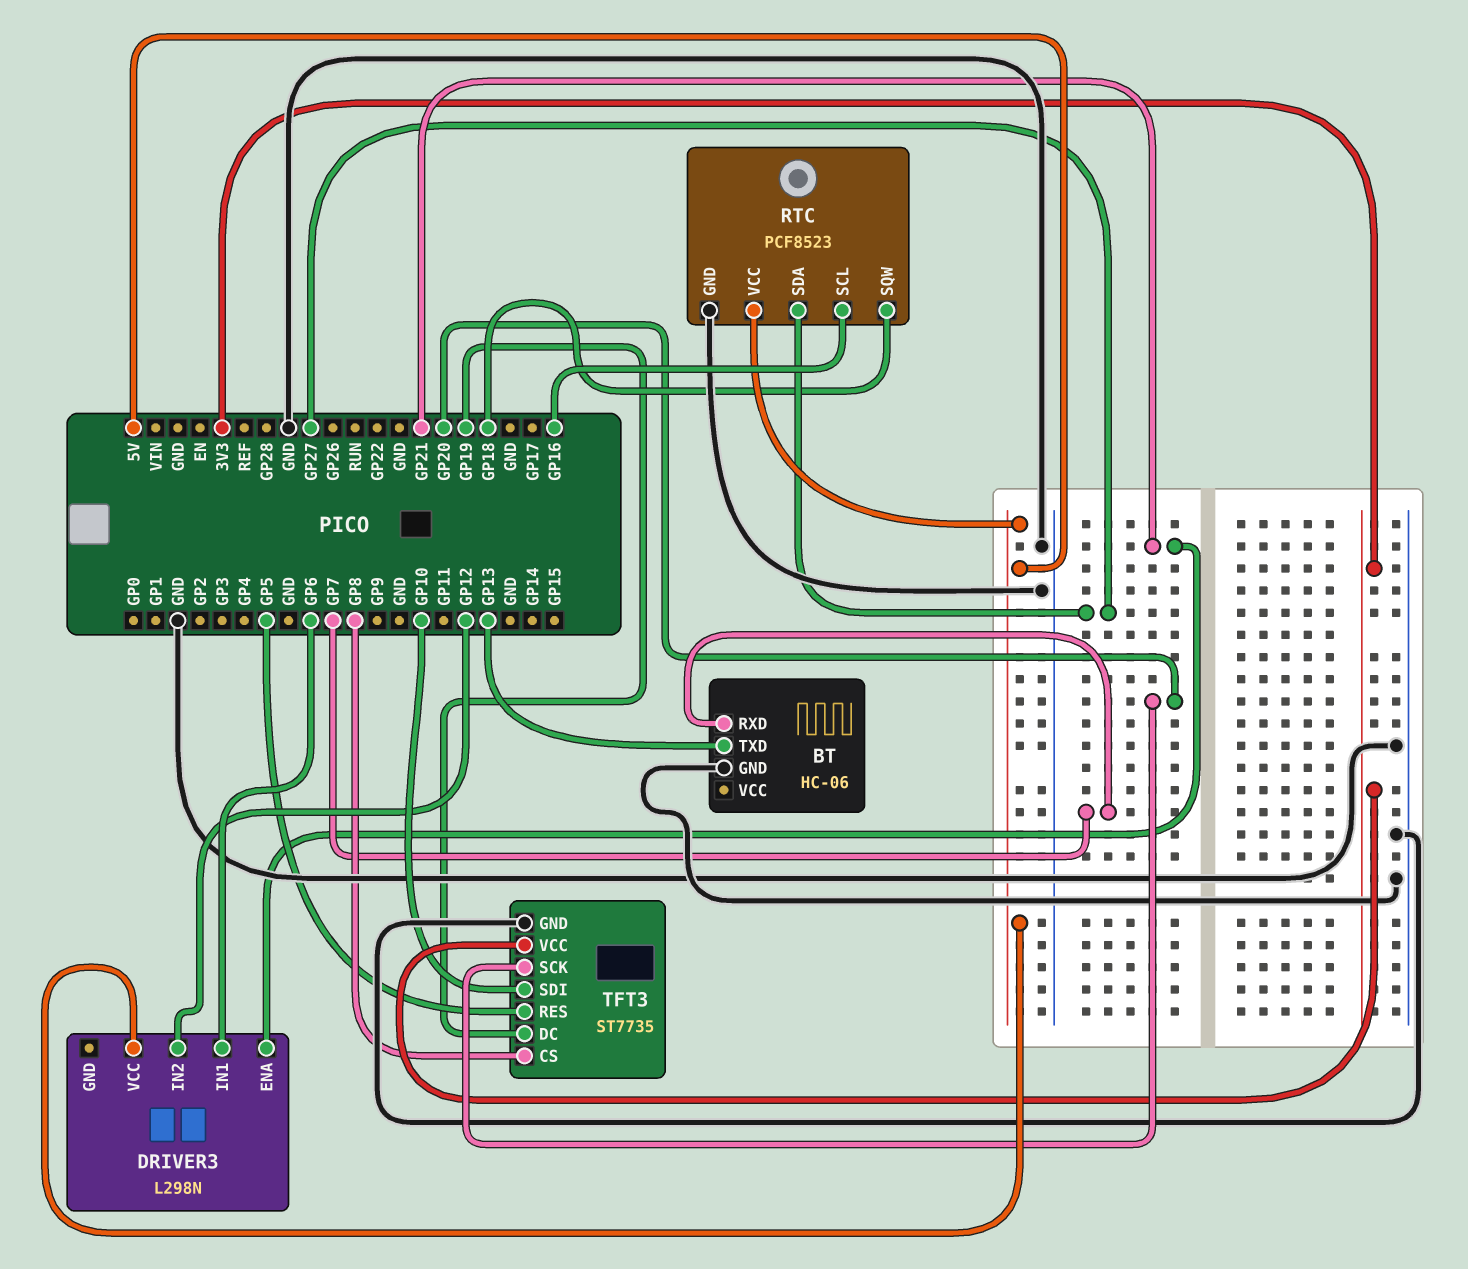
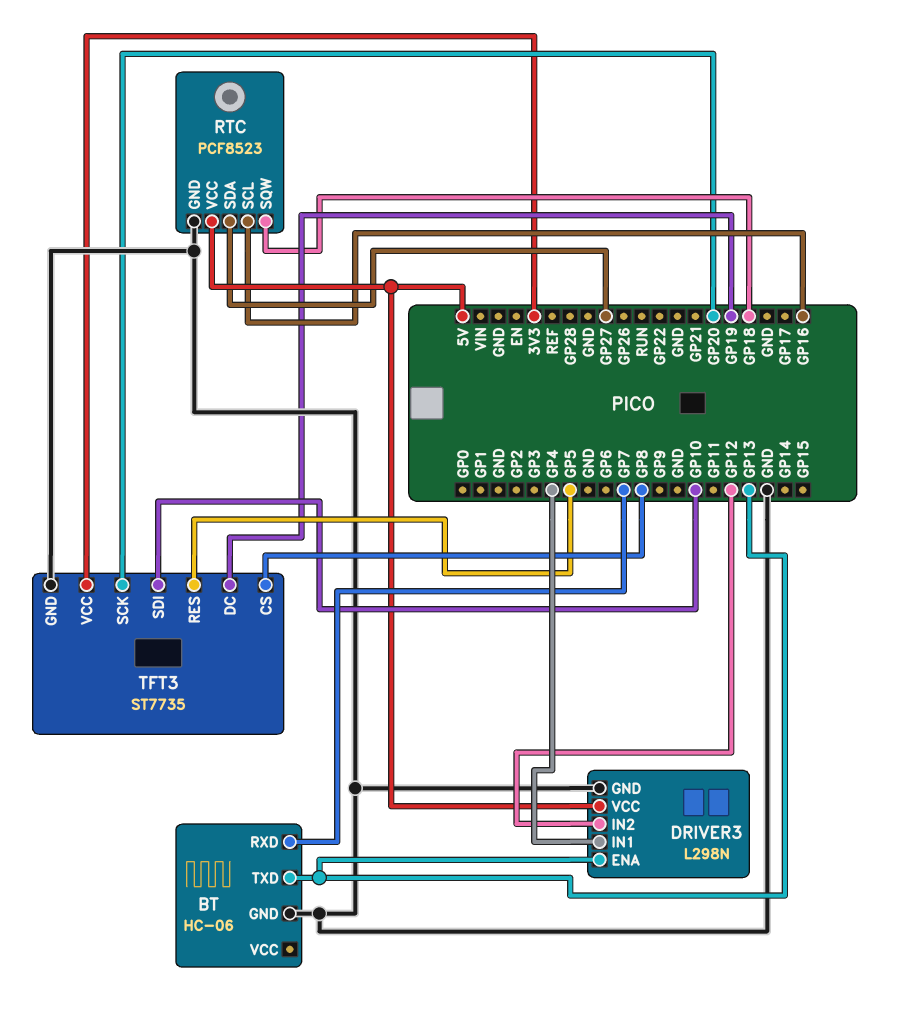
DRIVER3 pin ENA: GP21 -> GP13
DRIVER3 pin GND: none -> GND
DRIVER3 pin IN1: GP6 -> GP4

